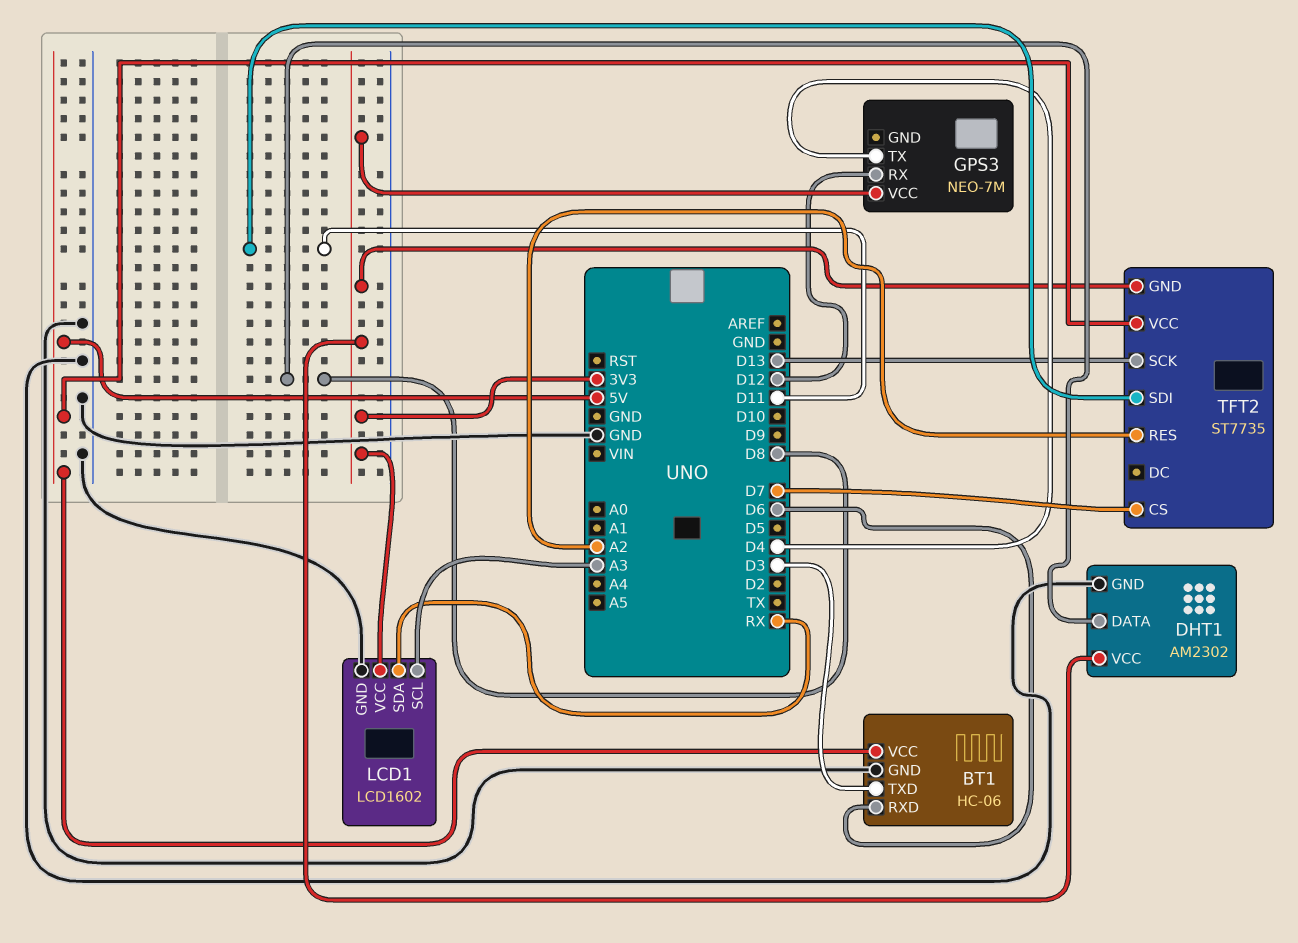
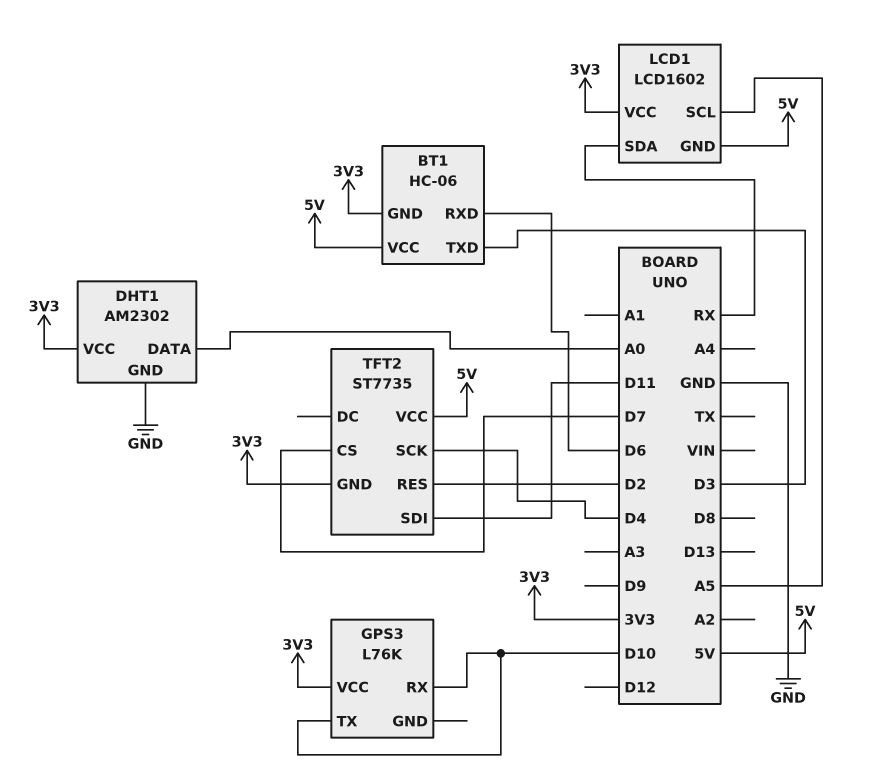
BT1 pin GND: GND -> 3V3
DHT1 pin DATA: D8 -> A0
GPS3: NEO-7M -> L76K
GPS3 pin RX: D12 -> D10
GPS3 pin TX: D4 -> D10
LCD1 pin GND: GND -> 5V
LCD1 pin SCL: A3 -> A5
TFT2 pin RES: A2 -> D2
TFT2 pin SCK: D13 -> D4

